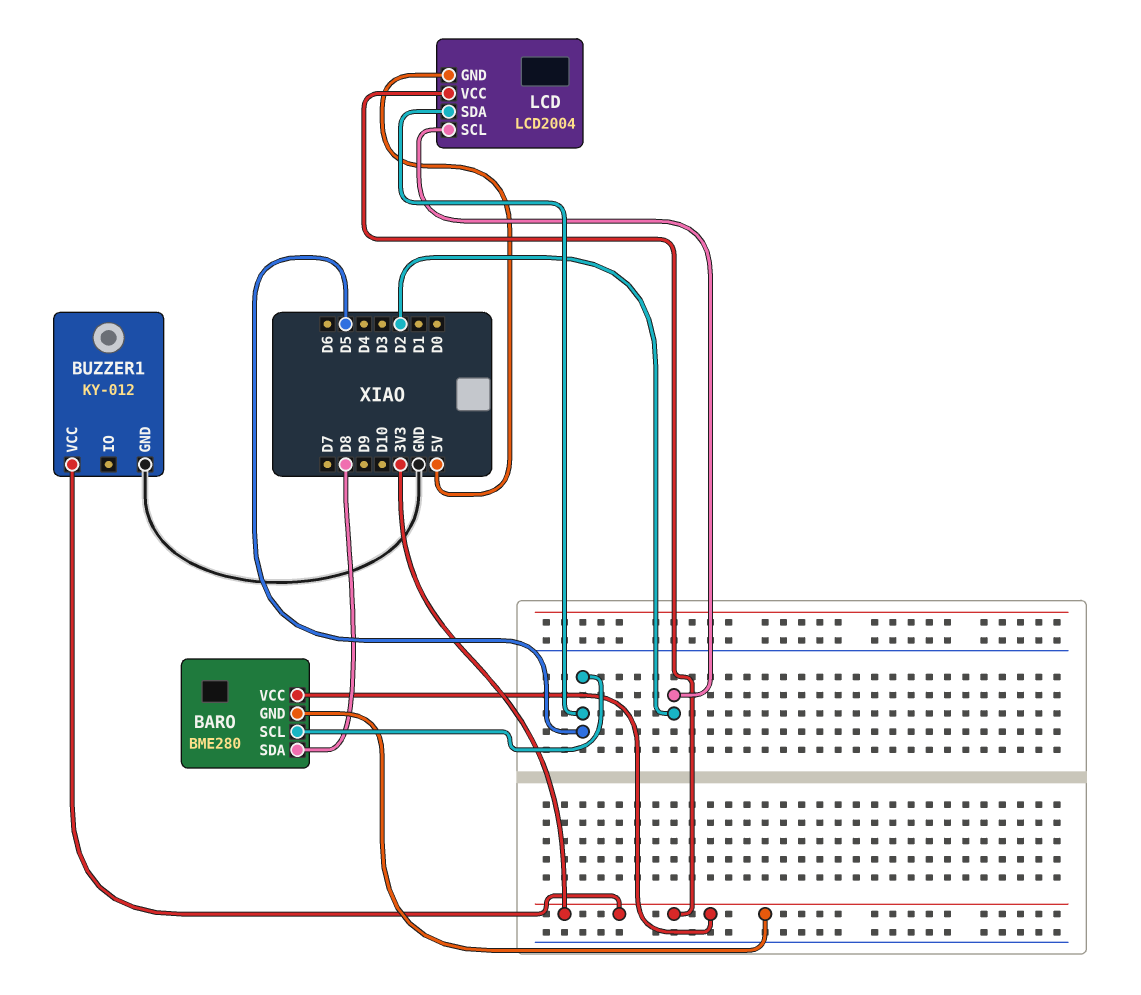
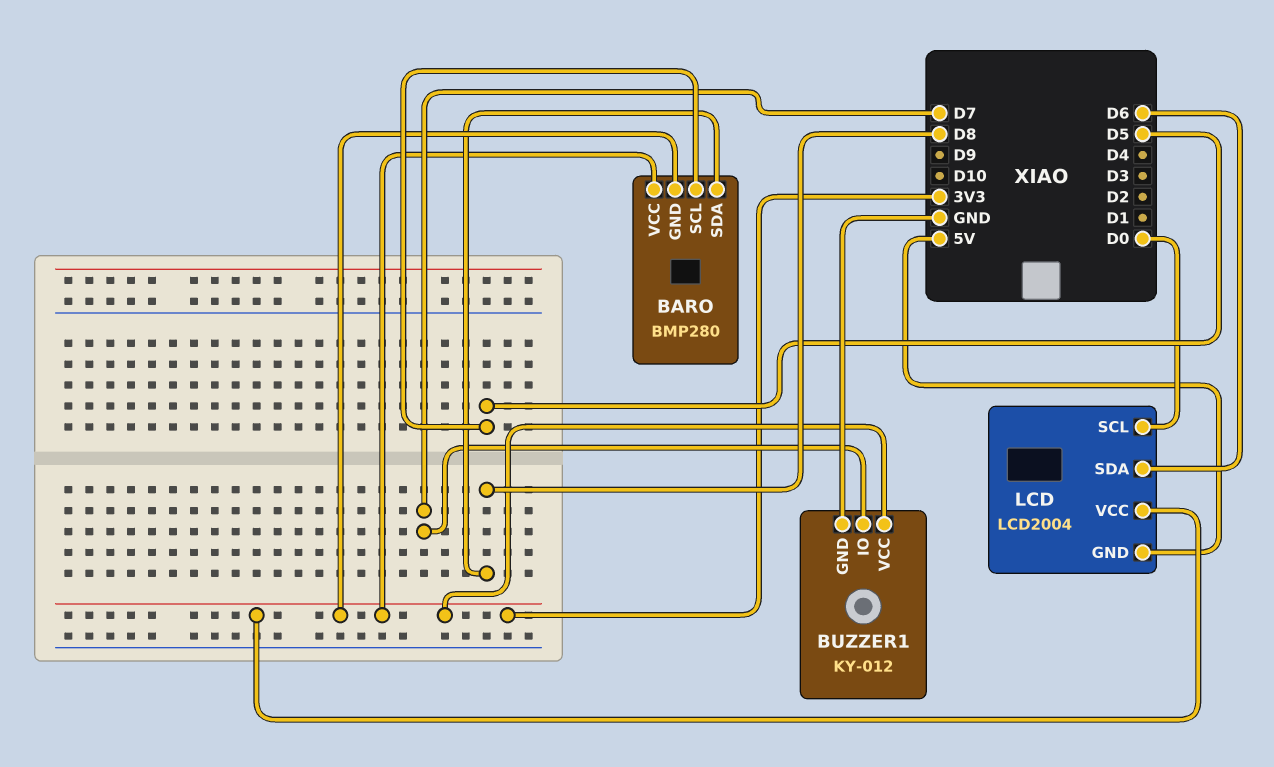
BARO: BME280 -> BMP280
BUZZER1 pin IO: none -> D7
LCD pin SCL: D2 -> D0
LCD pin SDA: D5 -> D6

